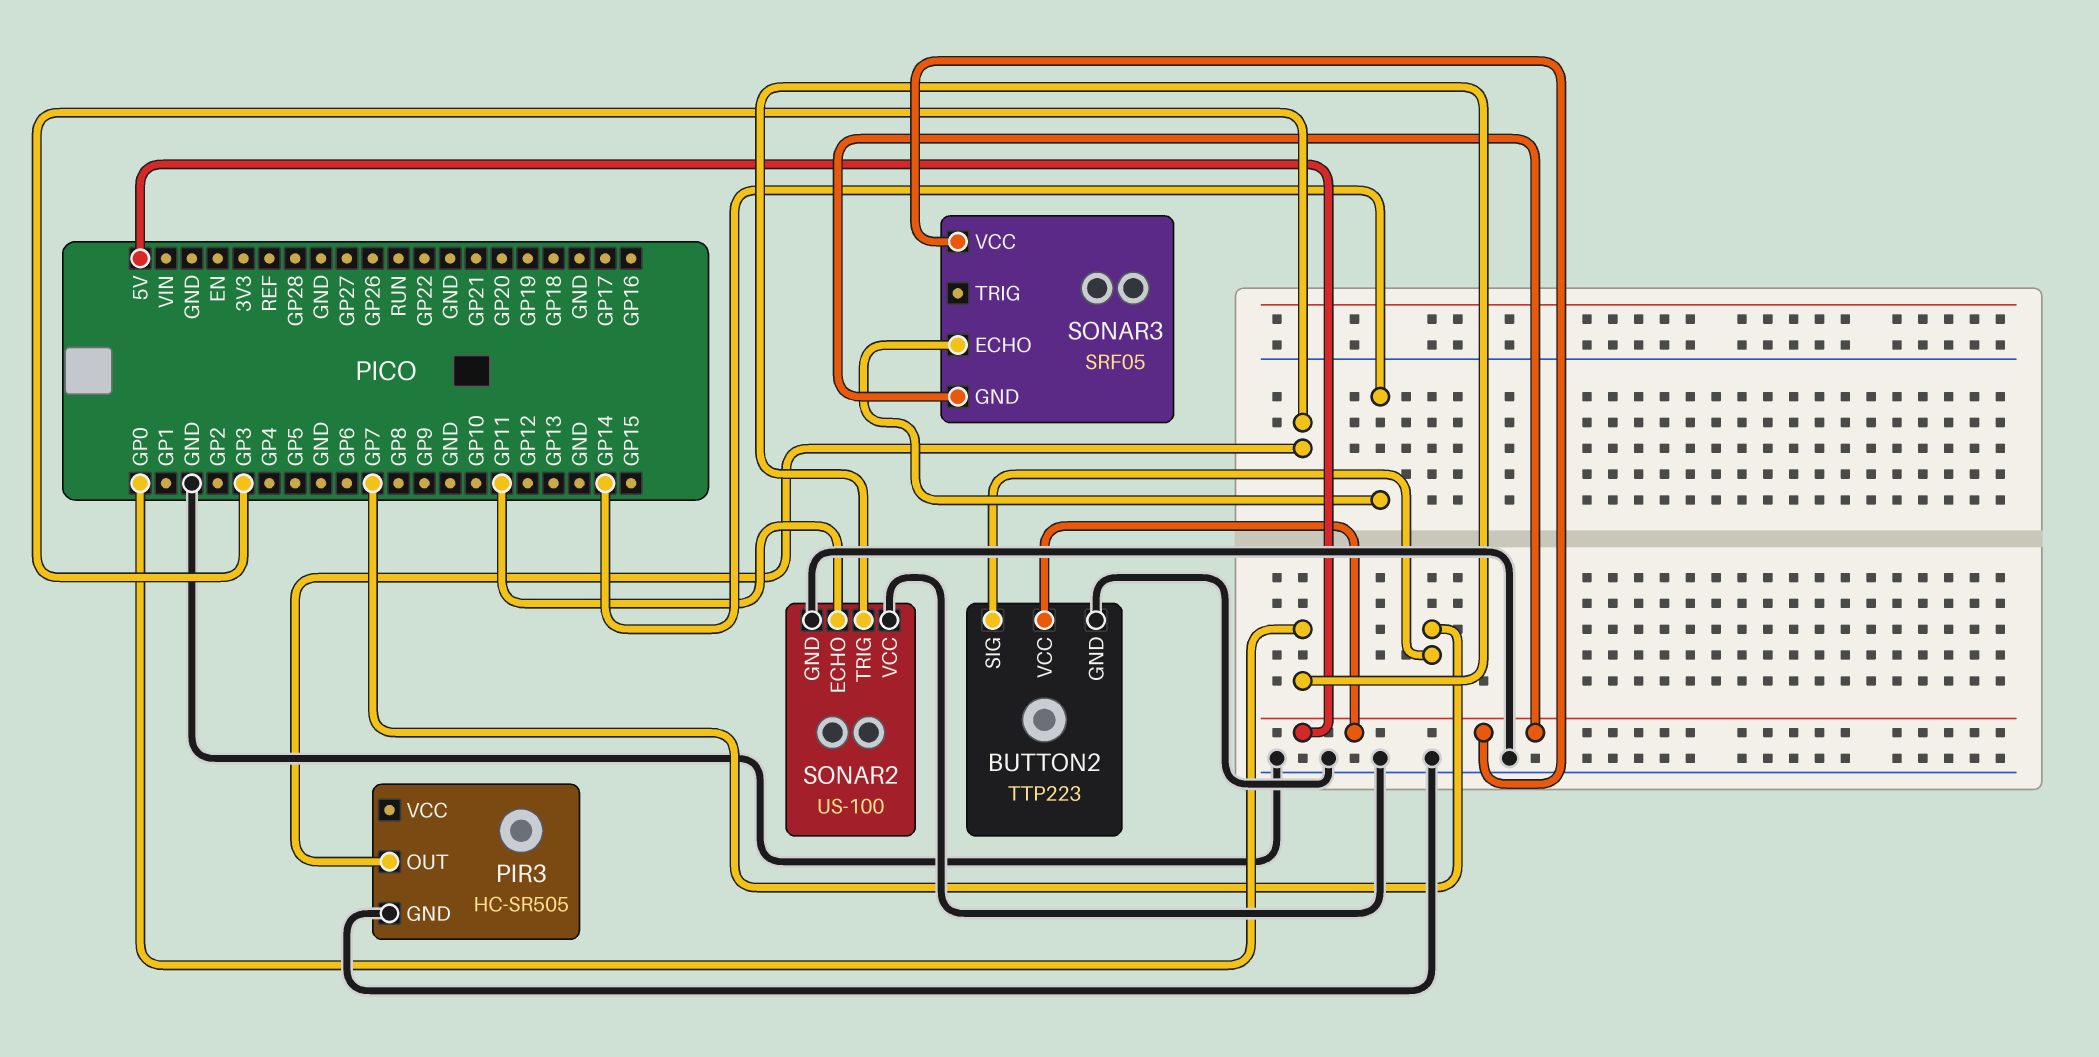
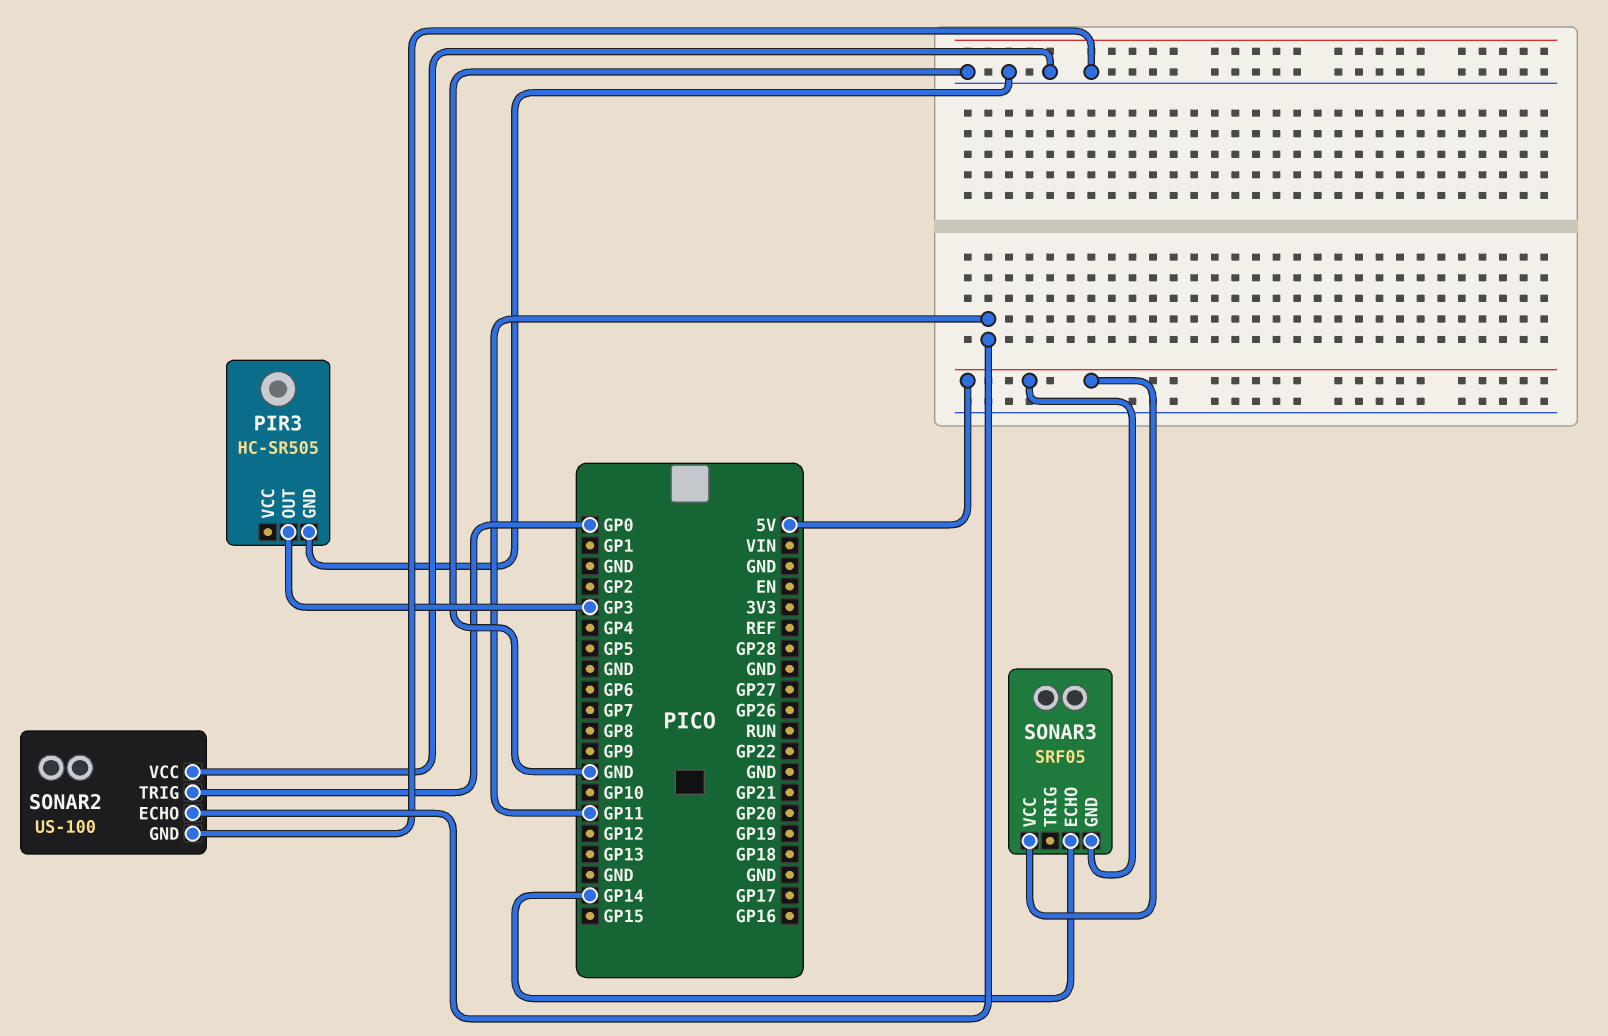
BUTTON2: TTP223 -> none
BUTTON2 pin GND: GND -> none
BUTTON2 pin SIG: GP7 -> none
BUTTON2 pin VCC: 5V -> none

